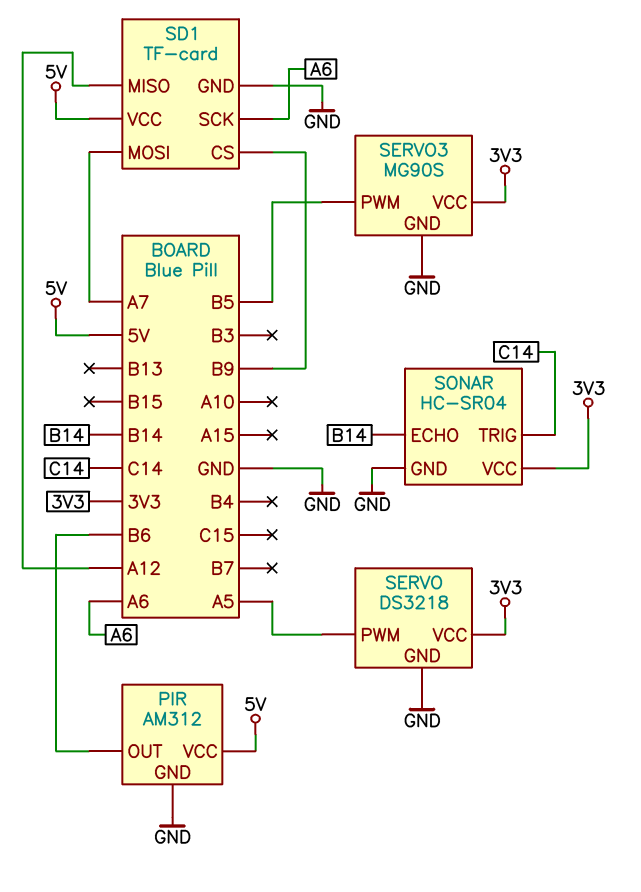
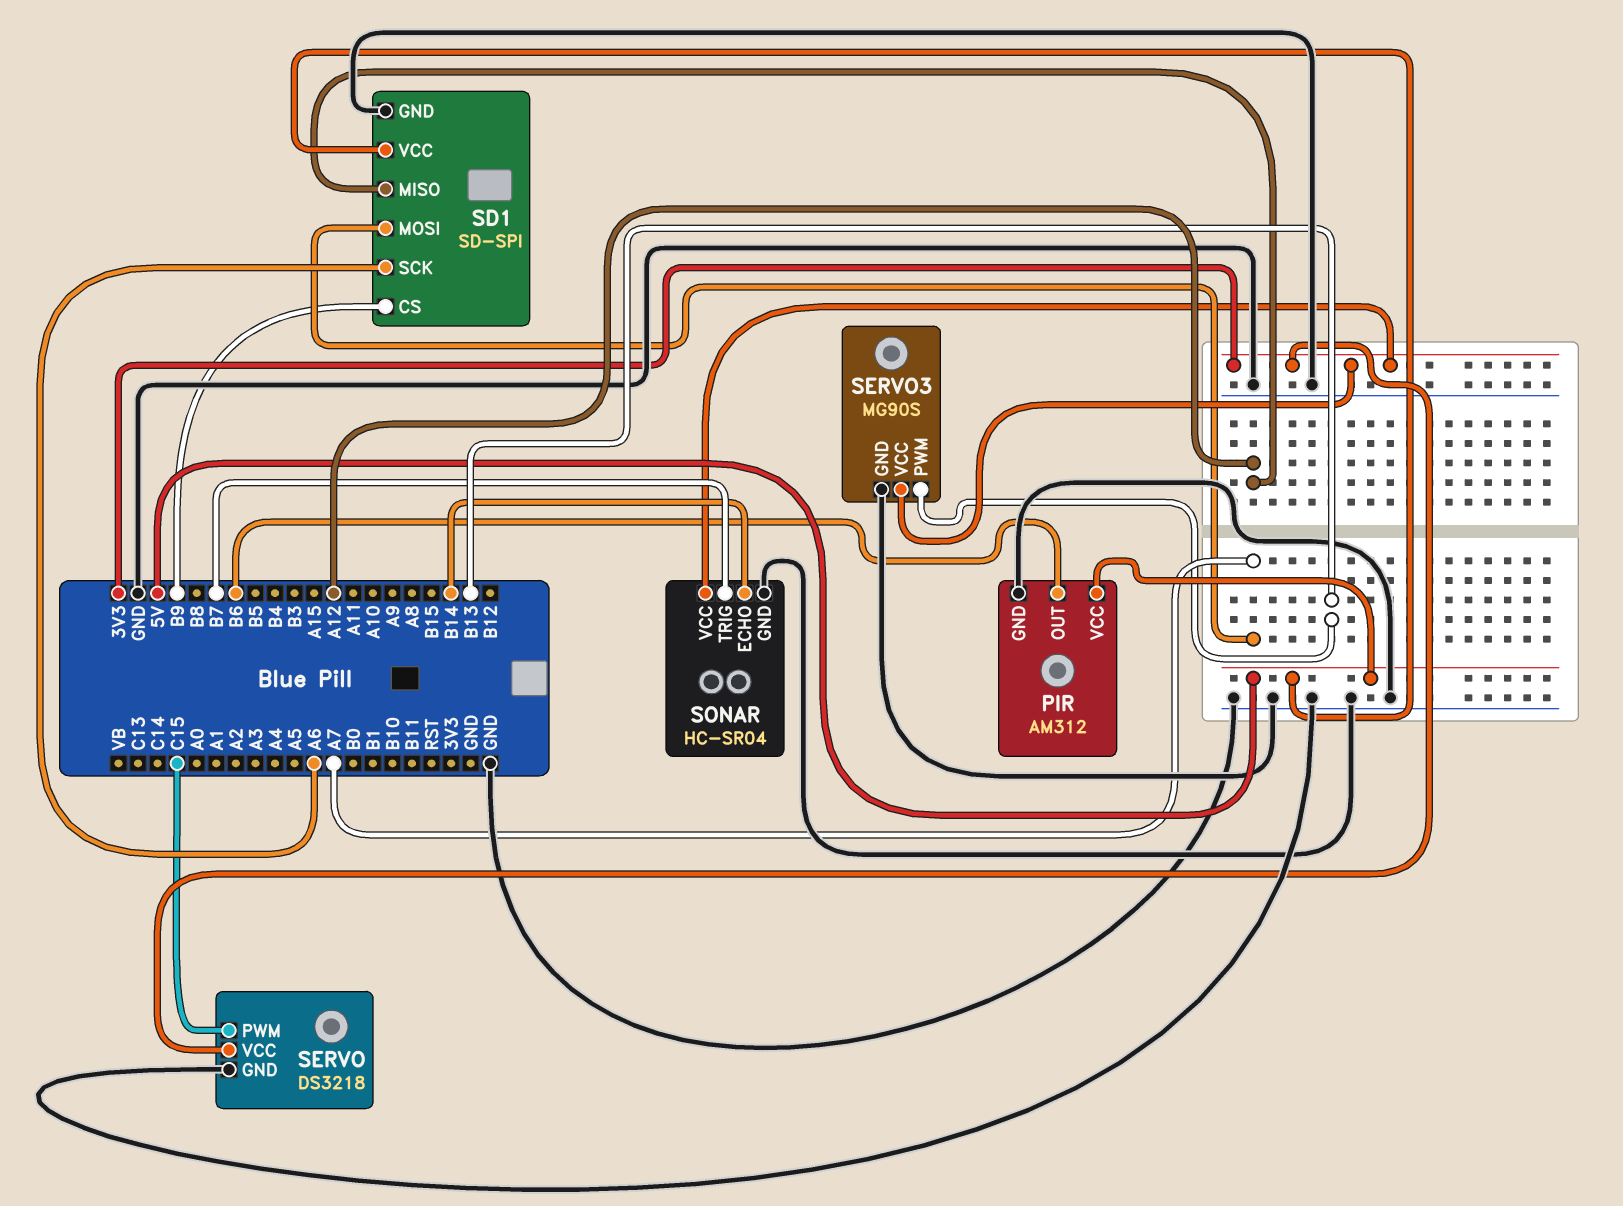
SD1: TF-card -> SD-SPI
SERVO pin PWM: A5 -> C15
SERVO3 pin PWM: B5 -> B13
SONAR pin TRIG: C14 -> B7

